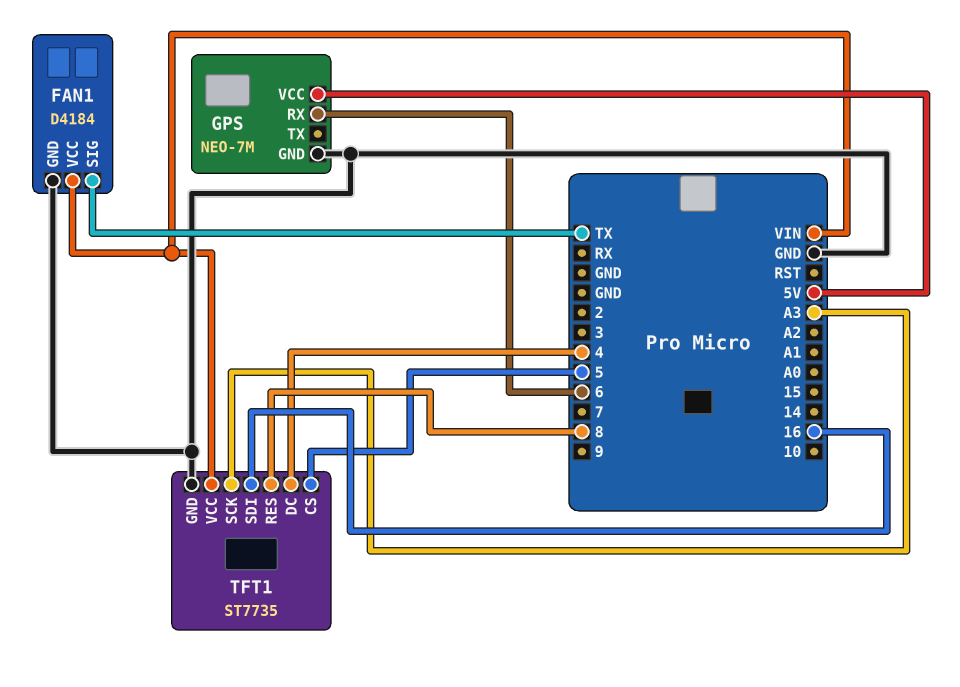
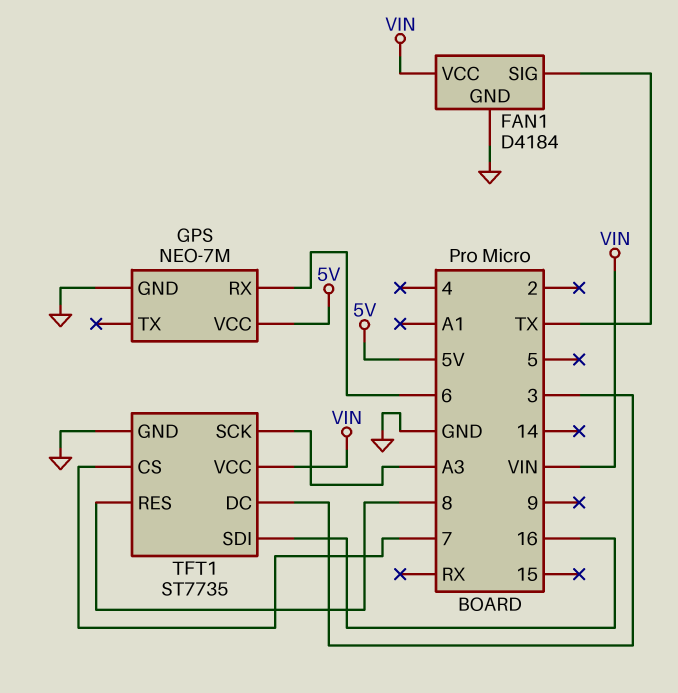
TFT1 pin CS: 5 -> 7
TFT1 pin DC: 4 -> 3

